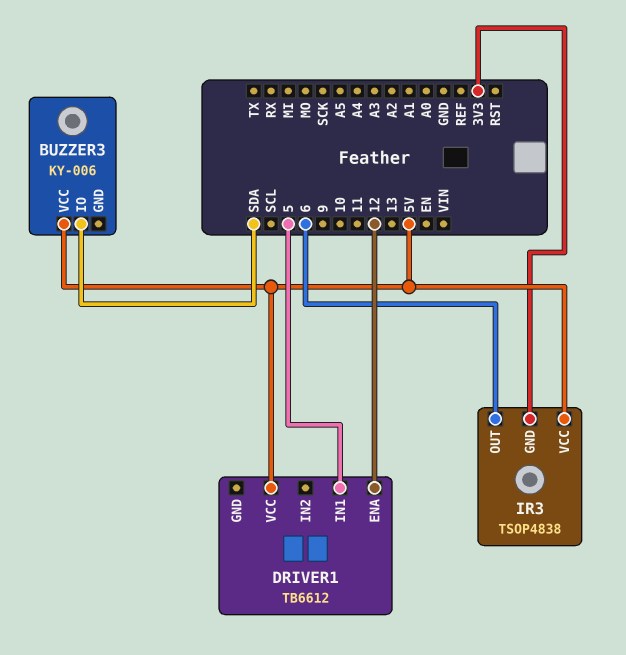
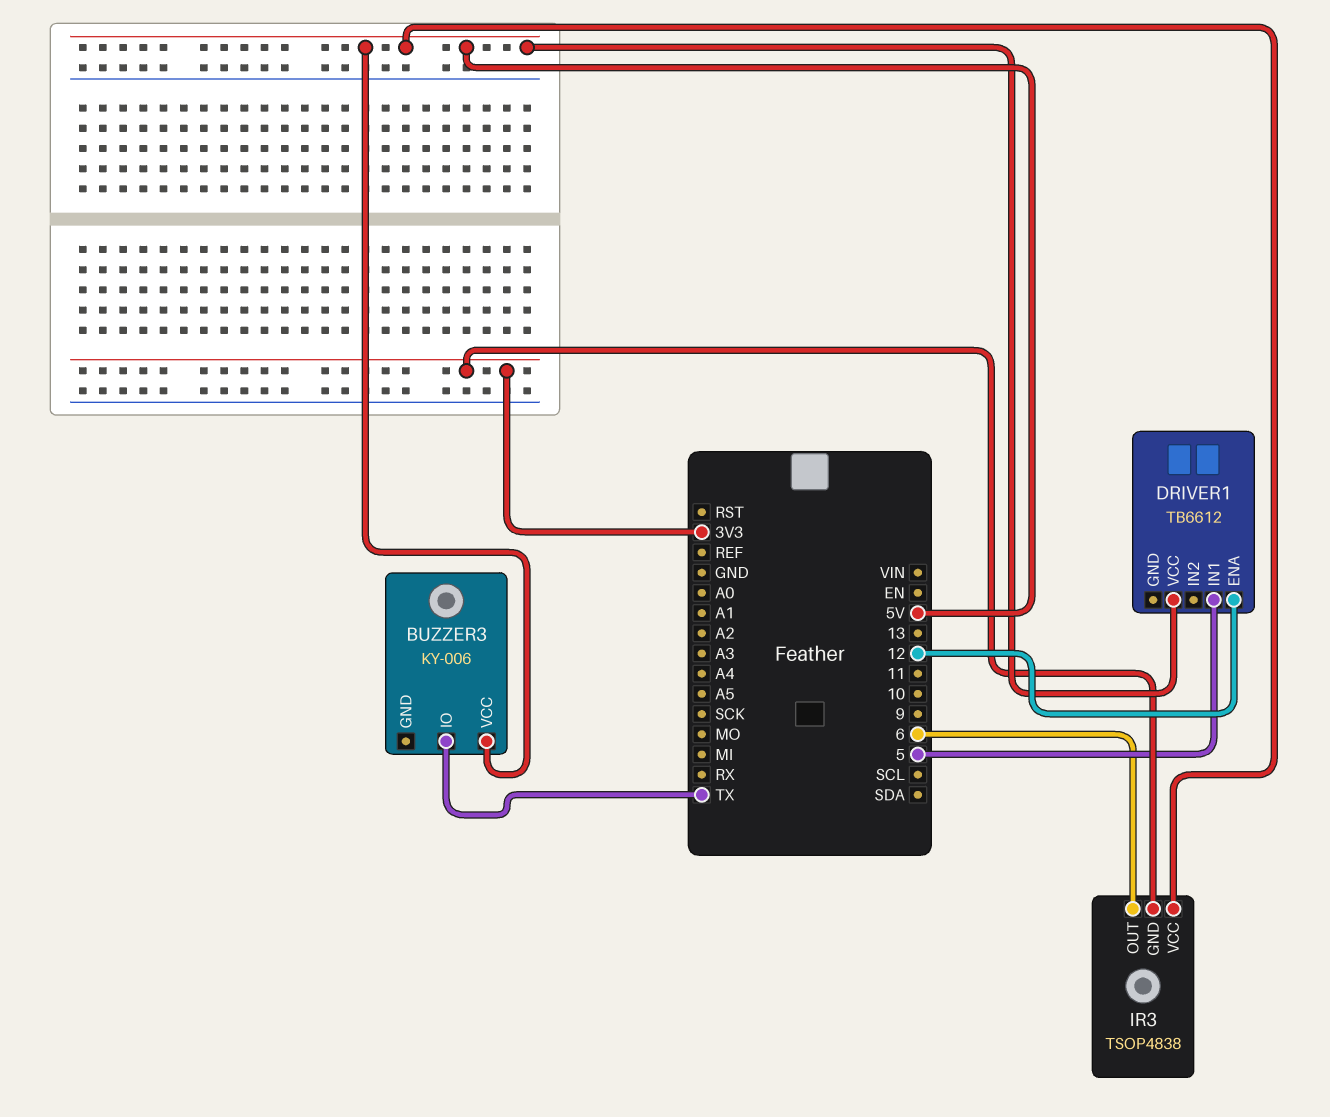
BUZZER3 pin IO: SDA -> TX

